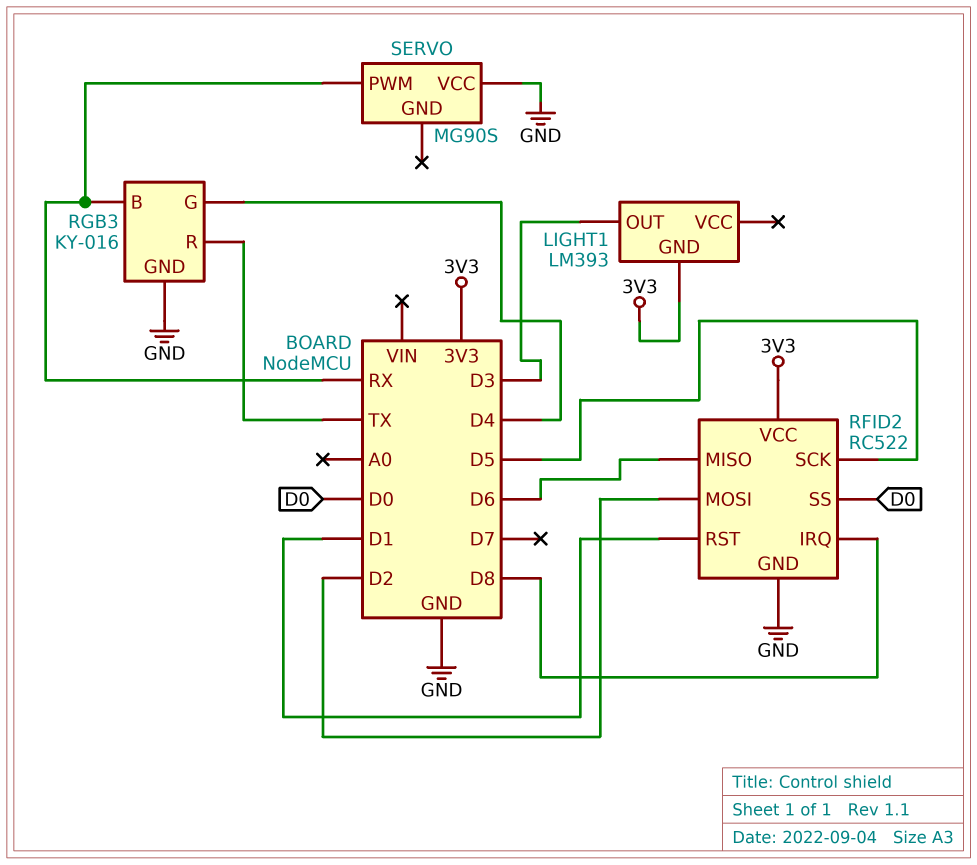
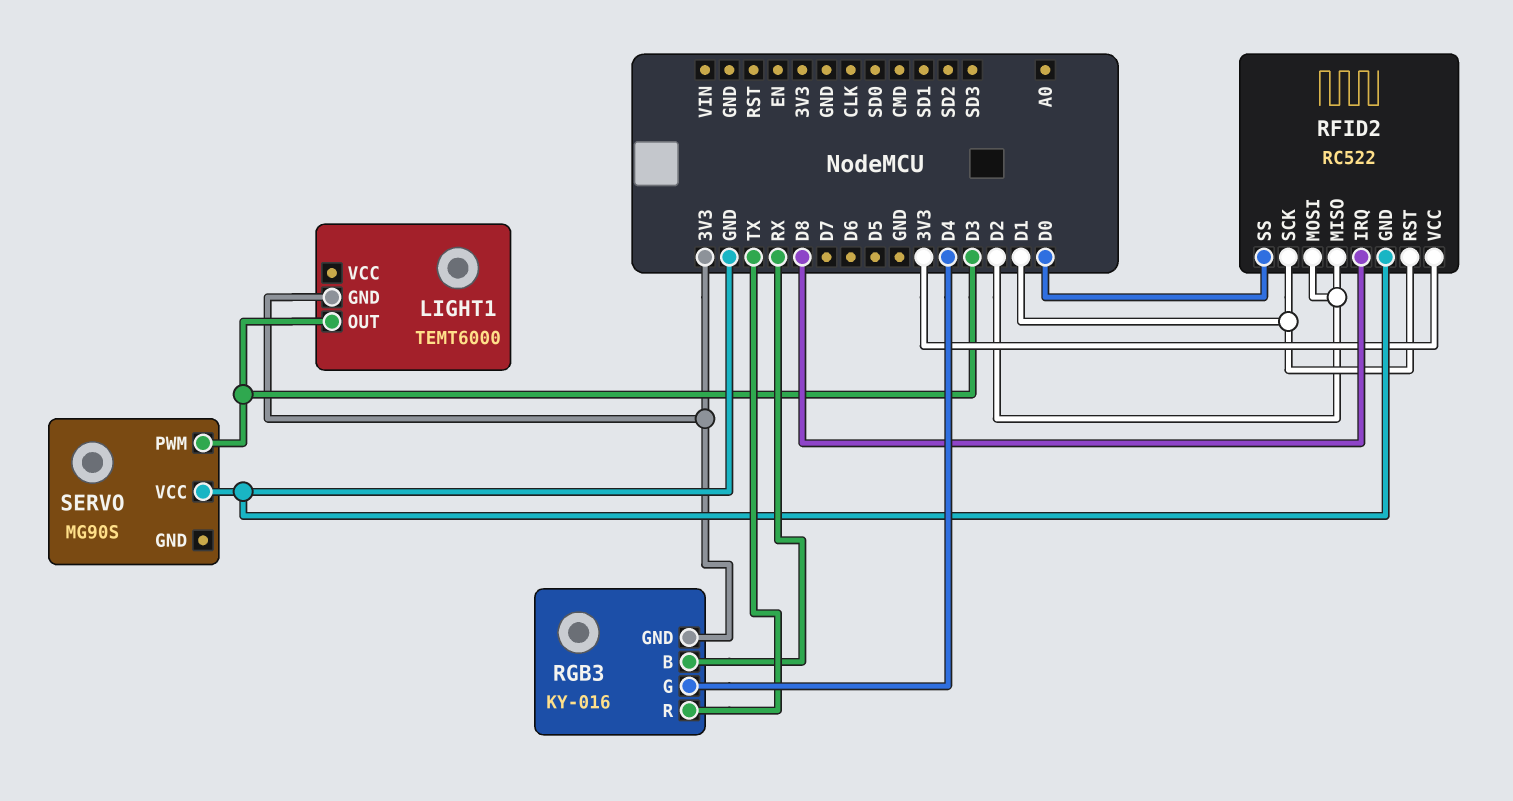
LIGHT1: LM393 -> TEMT6000
RFID2 pin MISO: D6 -> D2
RFID2 pin SCK: D5 -> D1
RGB3 pin GND: GND -> 3V3
SERVO pin PWM: RX -> D3

